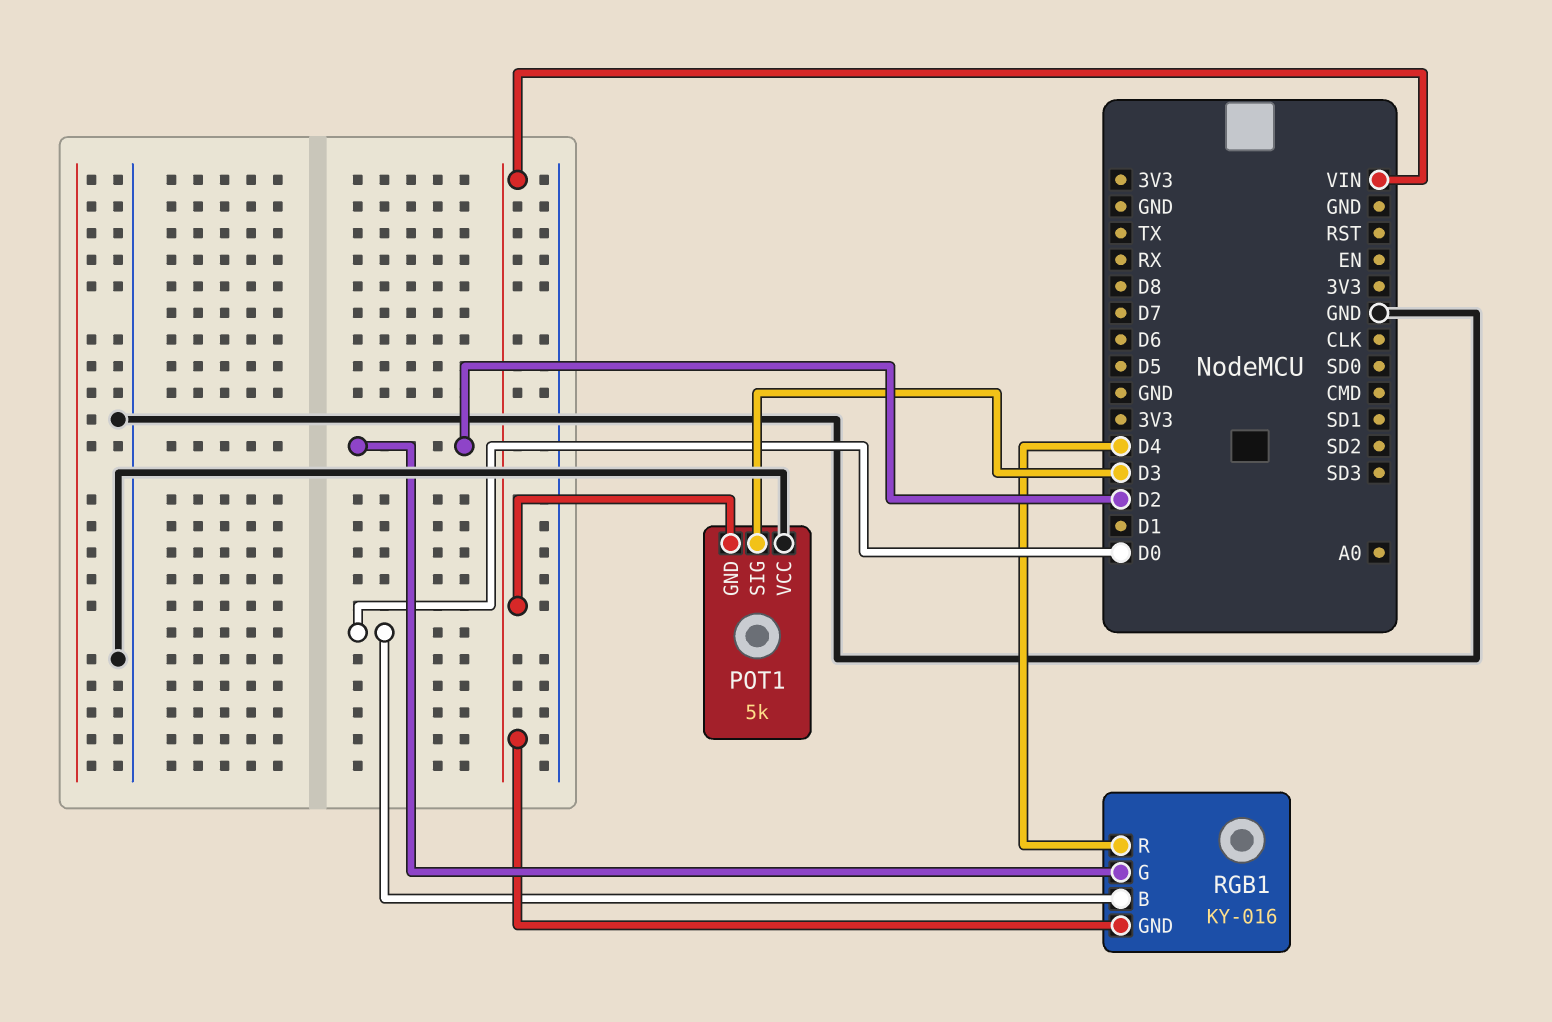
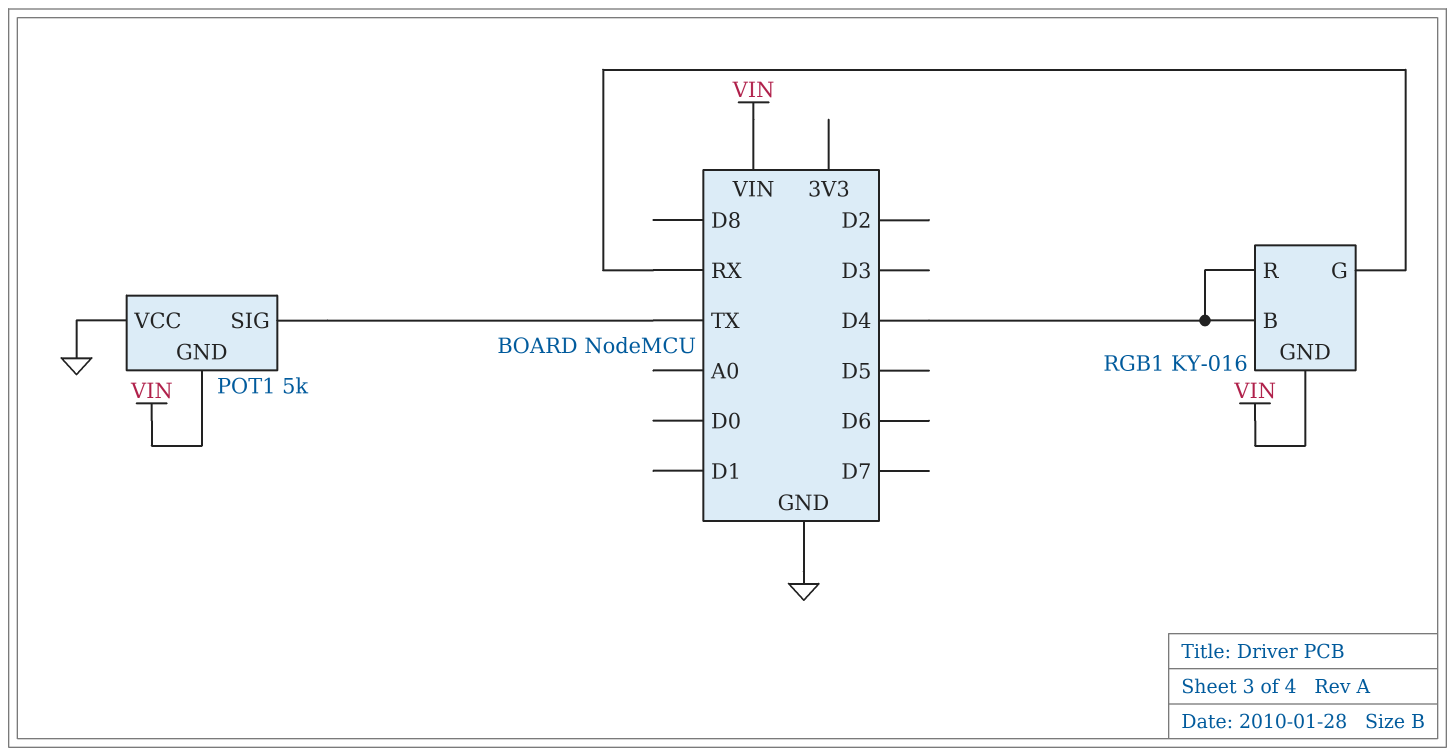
POT1 pin SIG: D3 -> TX
RGB1 pin B: D0 -> D4
RGB1 pin G: D2 -> RX

